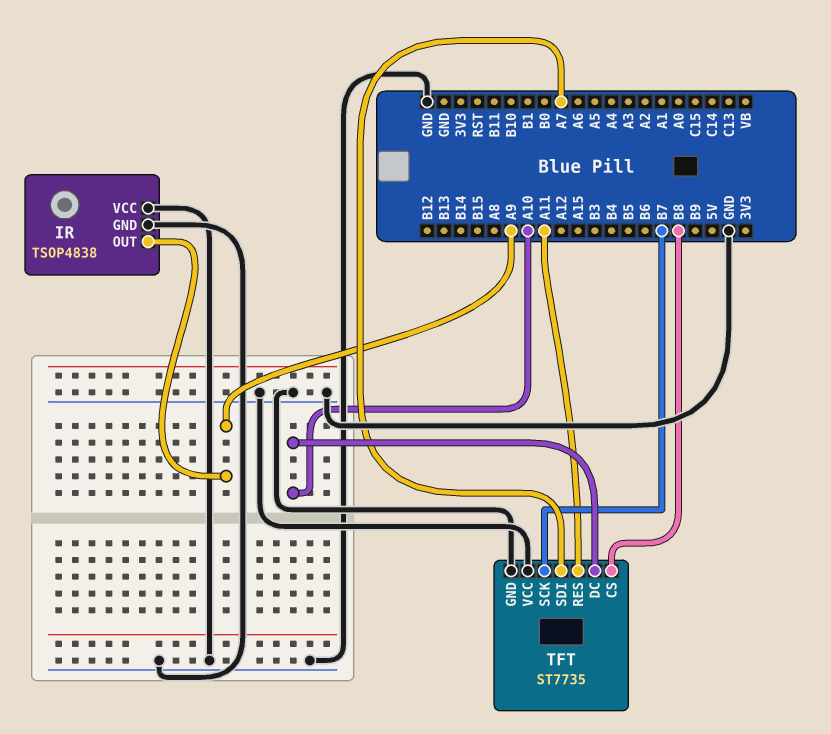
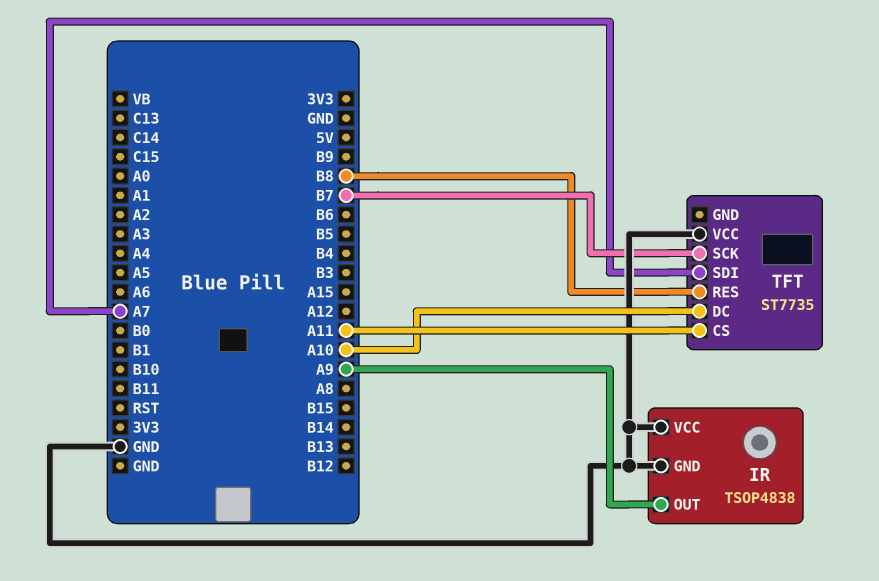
TFT pin CS: B8 -> A11
TFT pin GND: GND -> none
TFT pin RES: A11 -> B8

